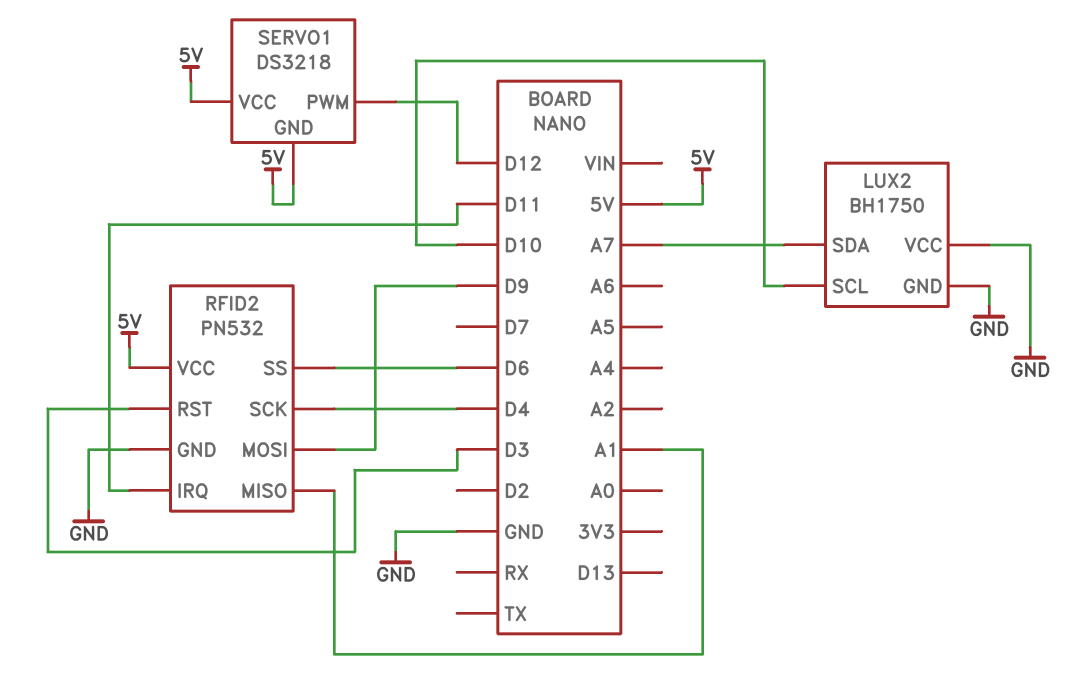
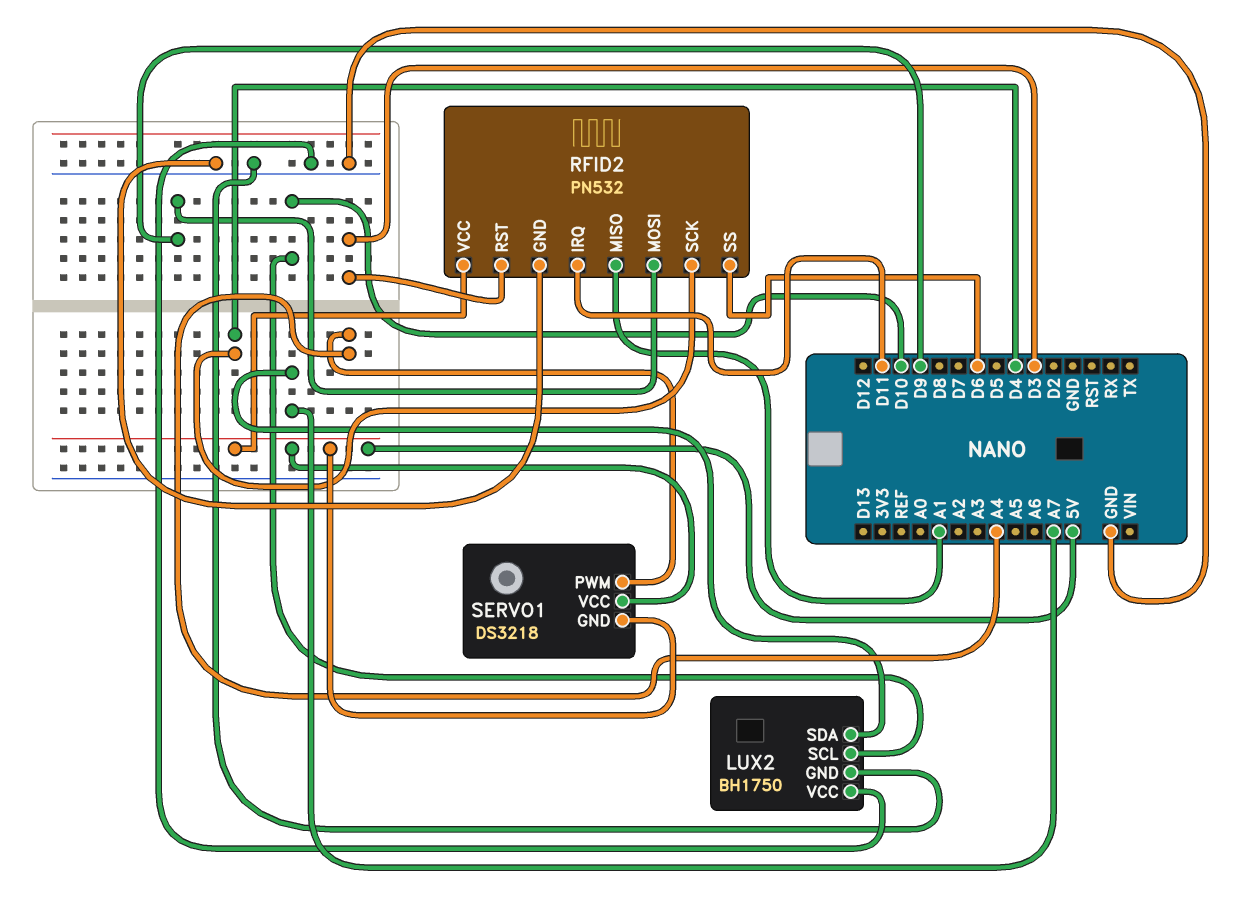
SERVO1 pin PWM: D12 -> A4

